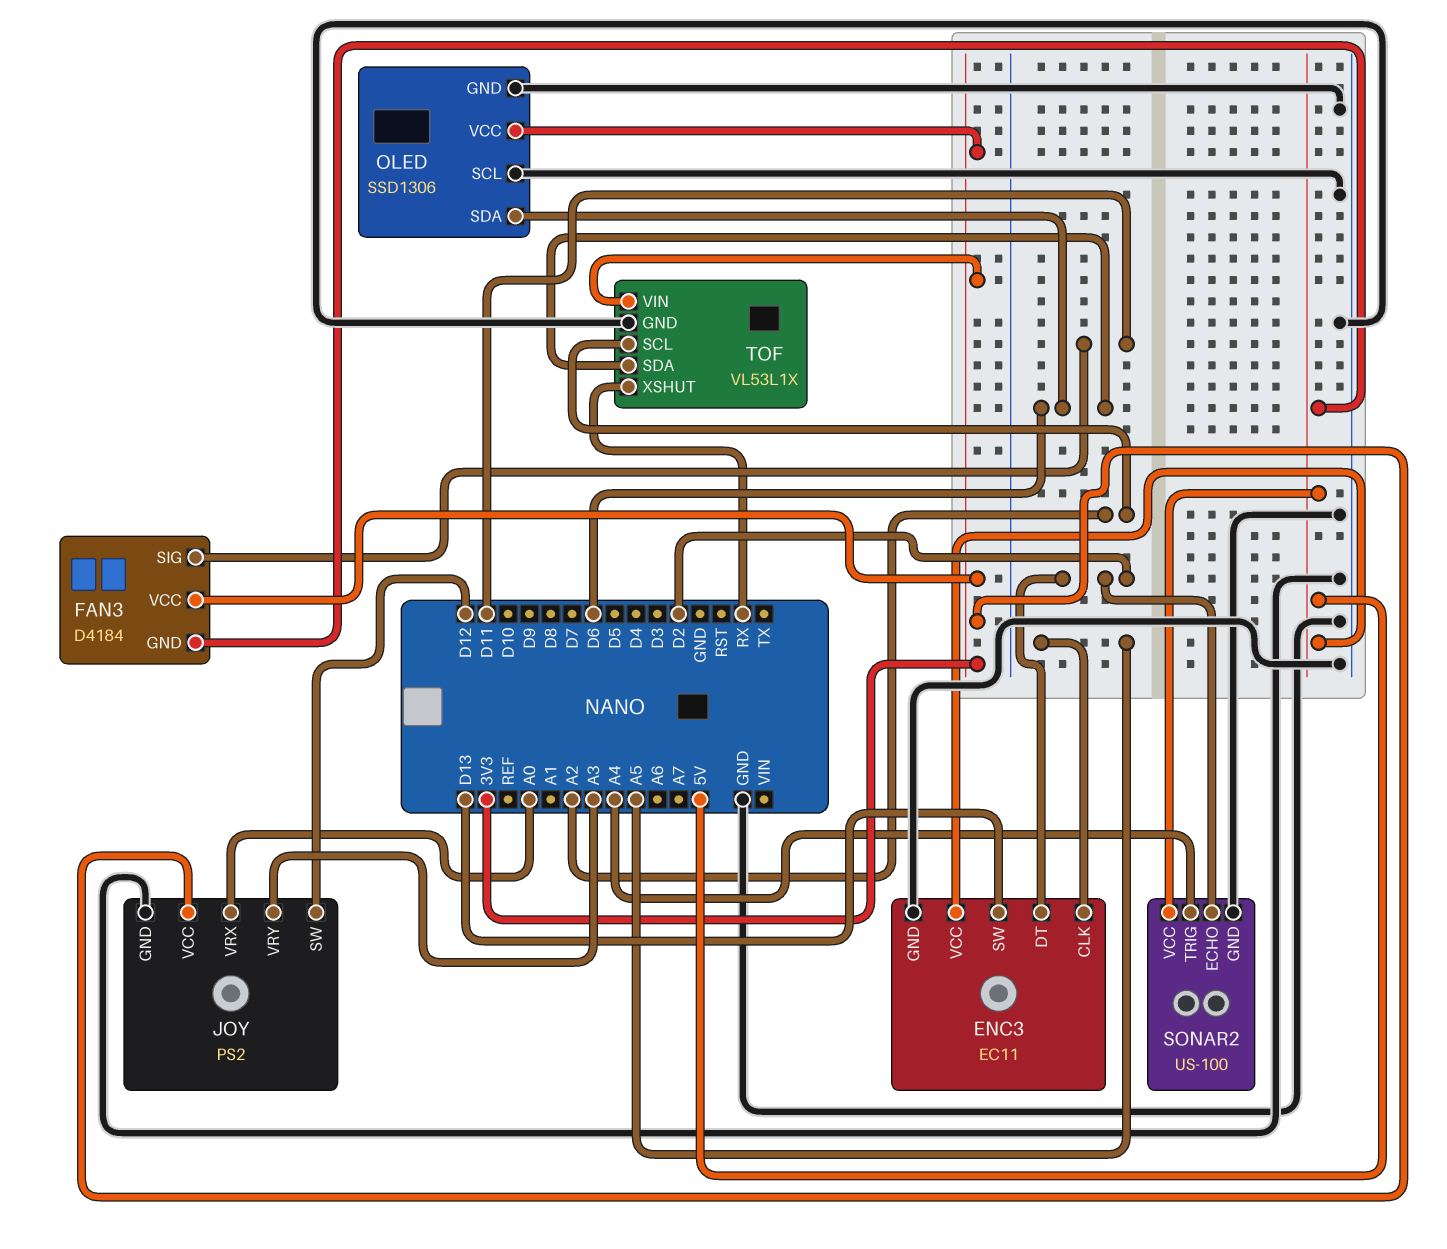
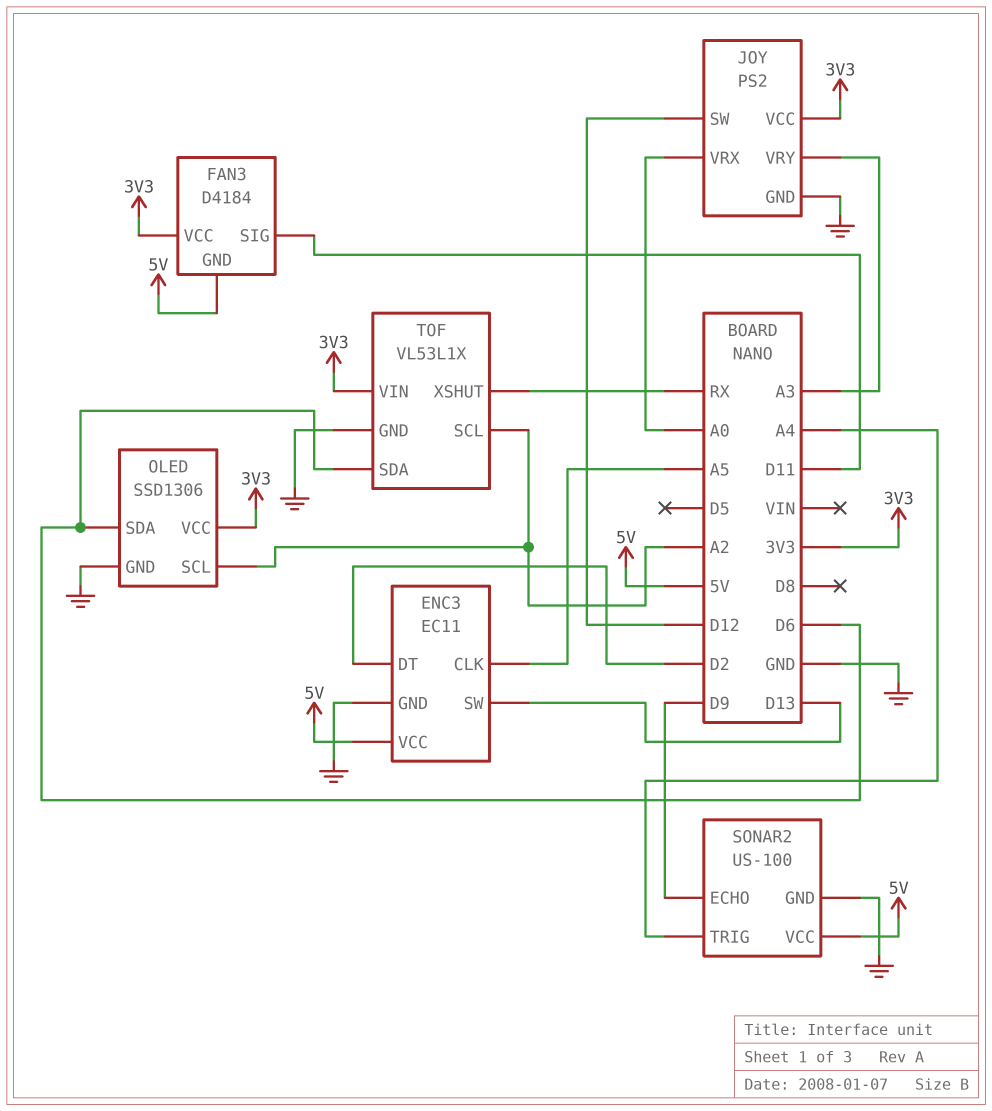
OLED pin SCL: GND -> A2
SONAR2 pin ECHO: D2 -> D9

